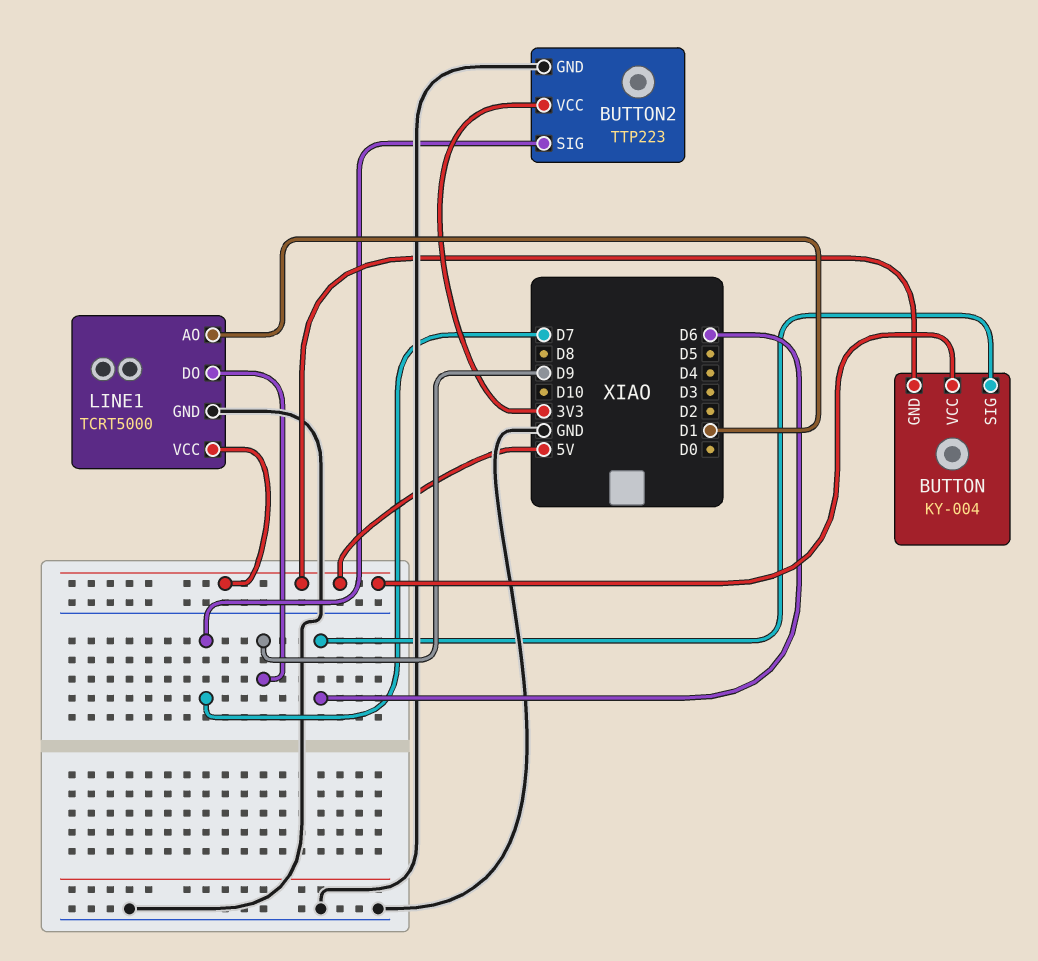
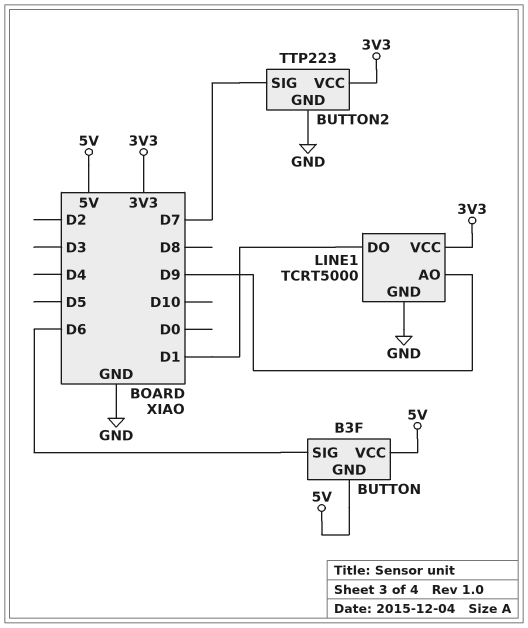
BUTTON: KY-004 -> B3F
LINE1 pin AO: D1 -> D9
LINE1 pin DO: D9 -> D1
LINE1 pin VCC: 5V -> 3V3

